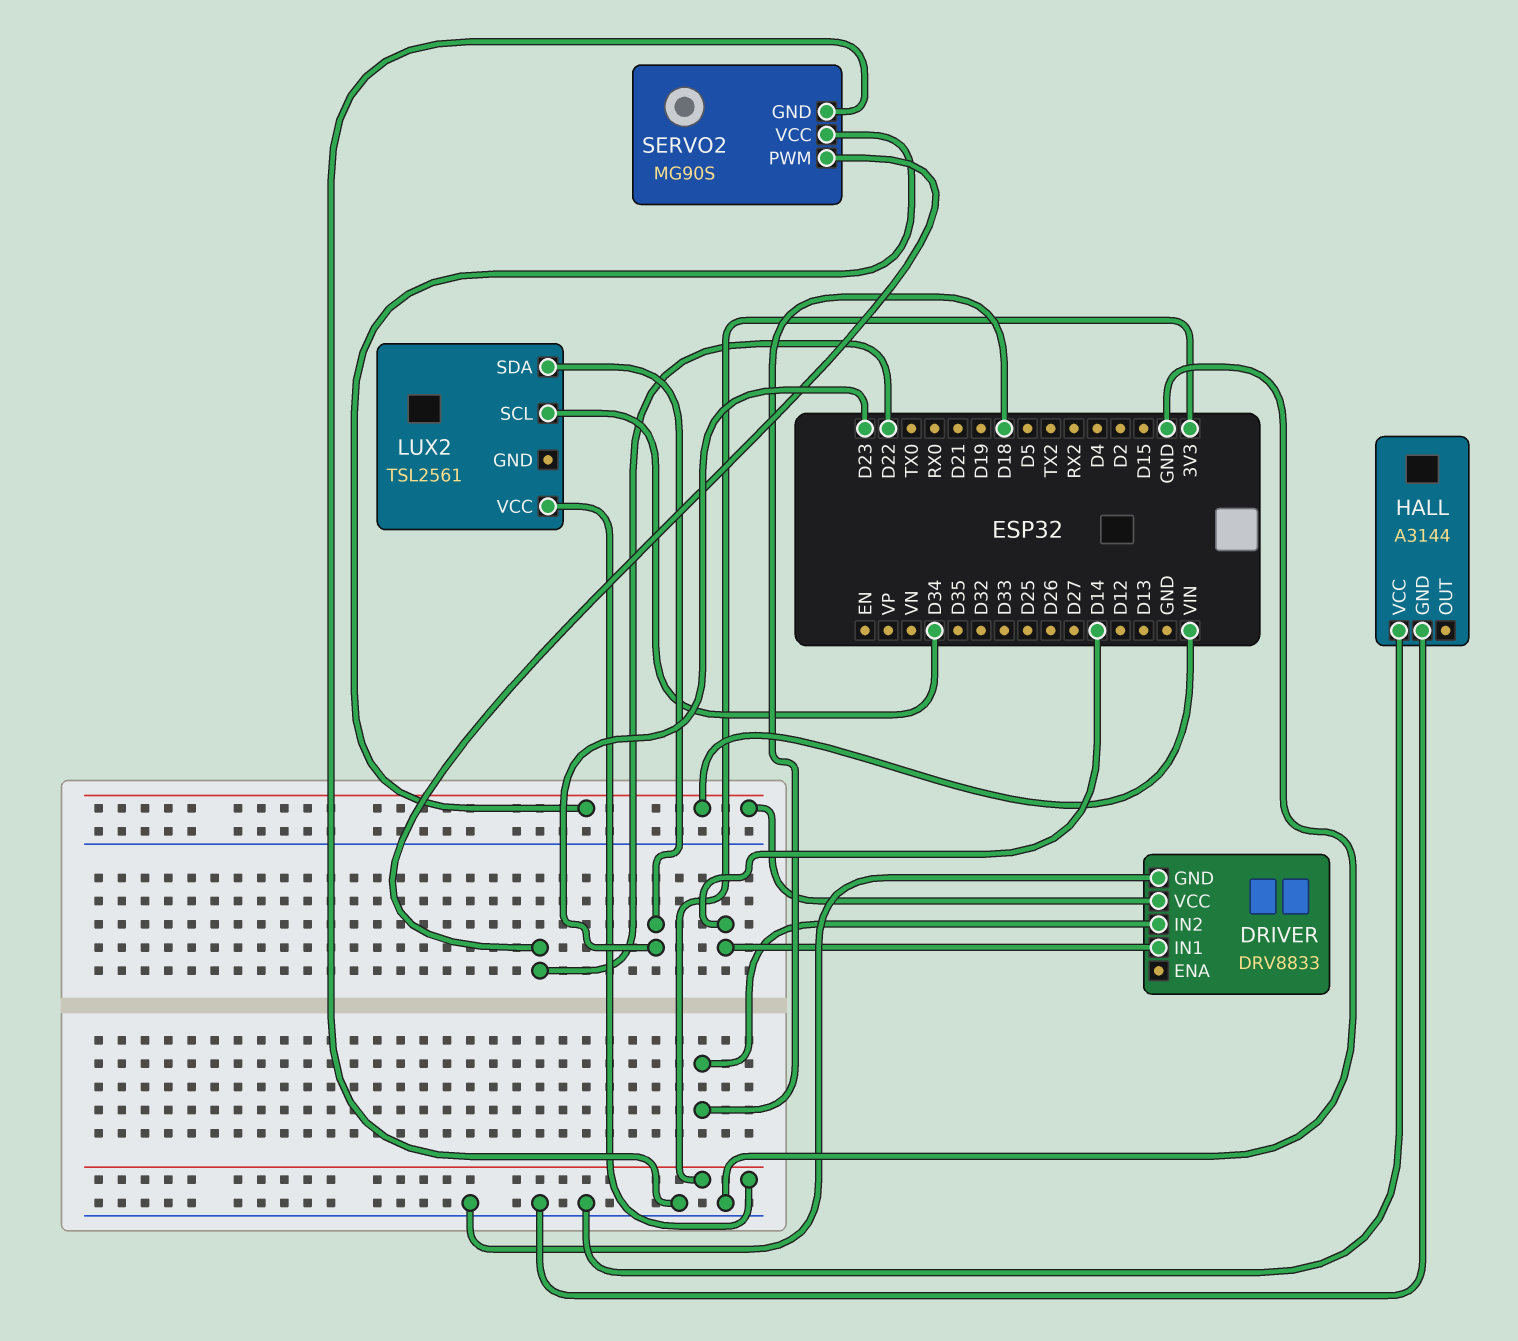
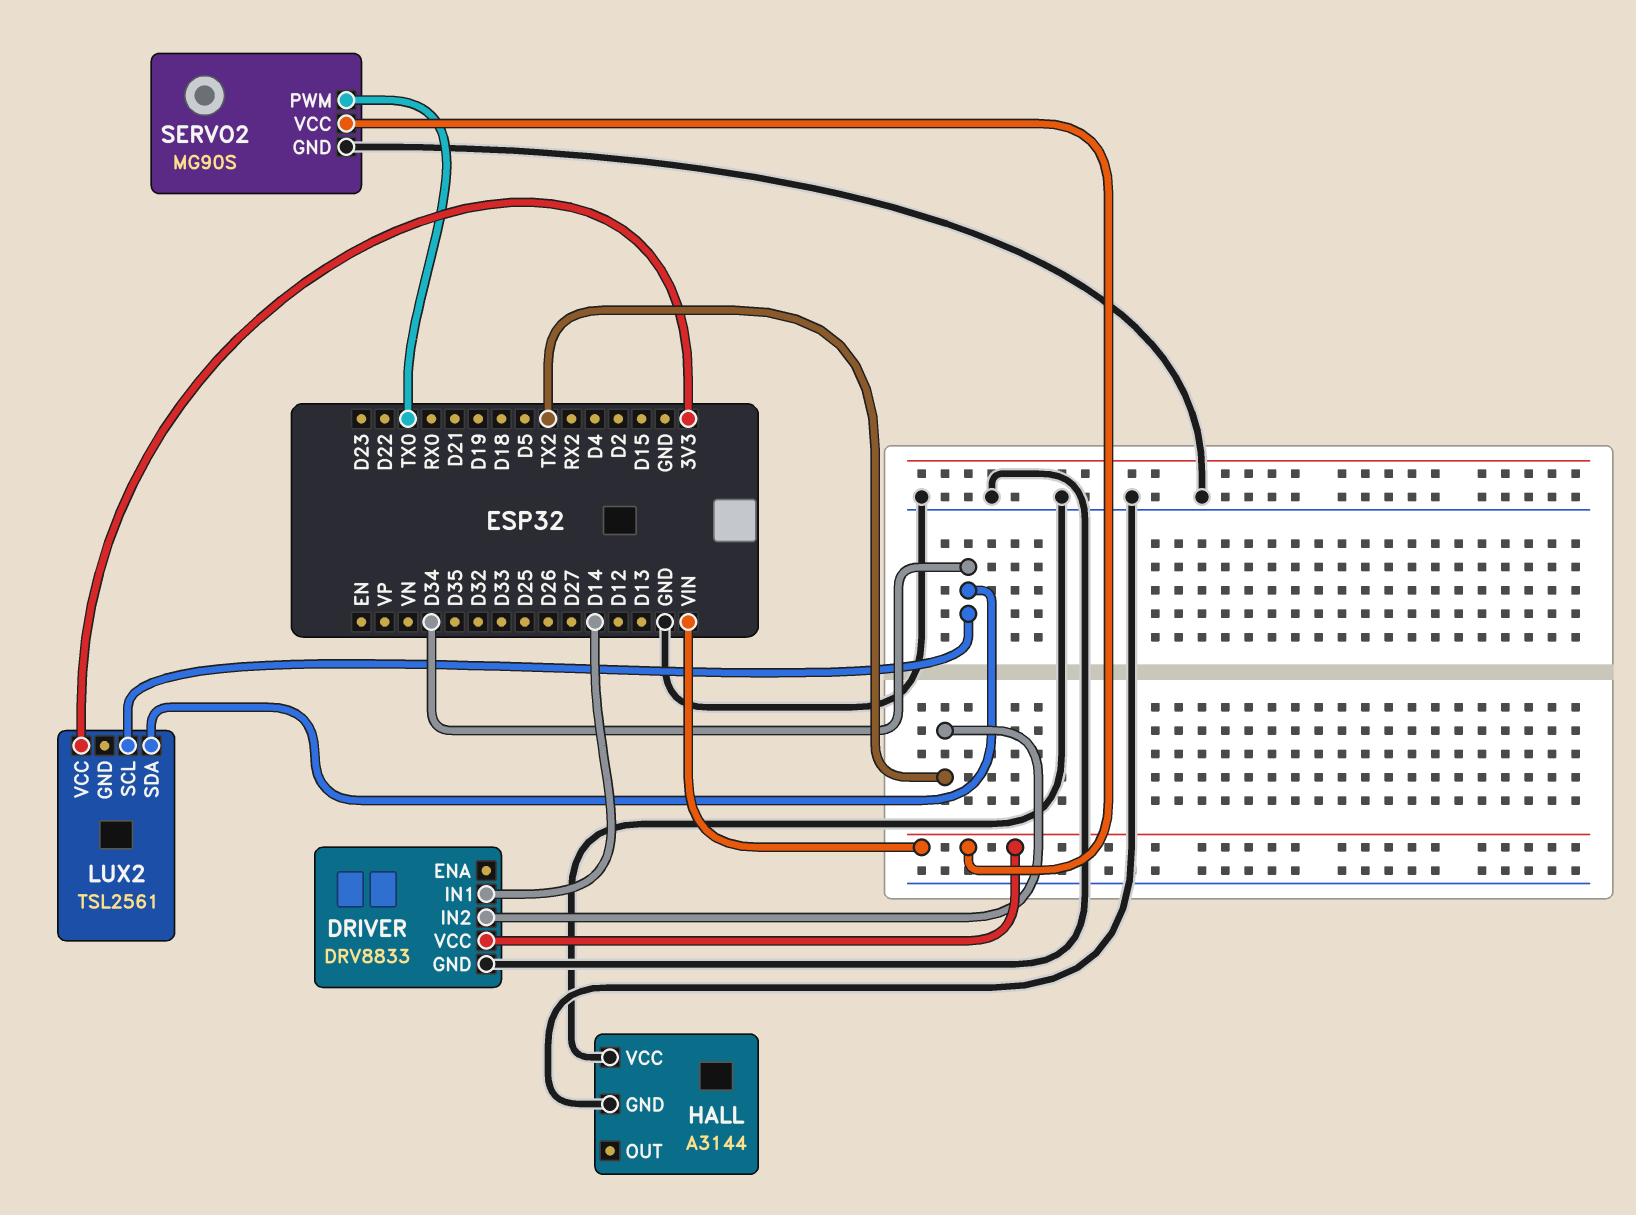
DRIVER pin IN2: D18 -> TX2
LUX2 pin SDA: D23 -> D34
SERVO2 pin PWM: D22 -> TX0

